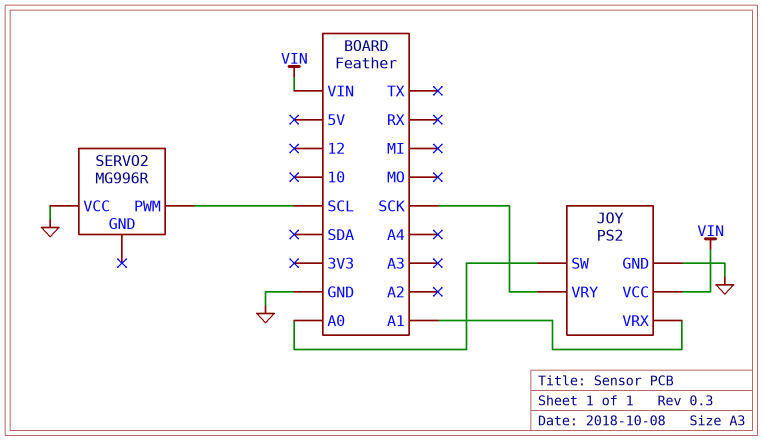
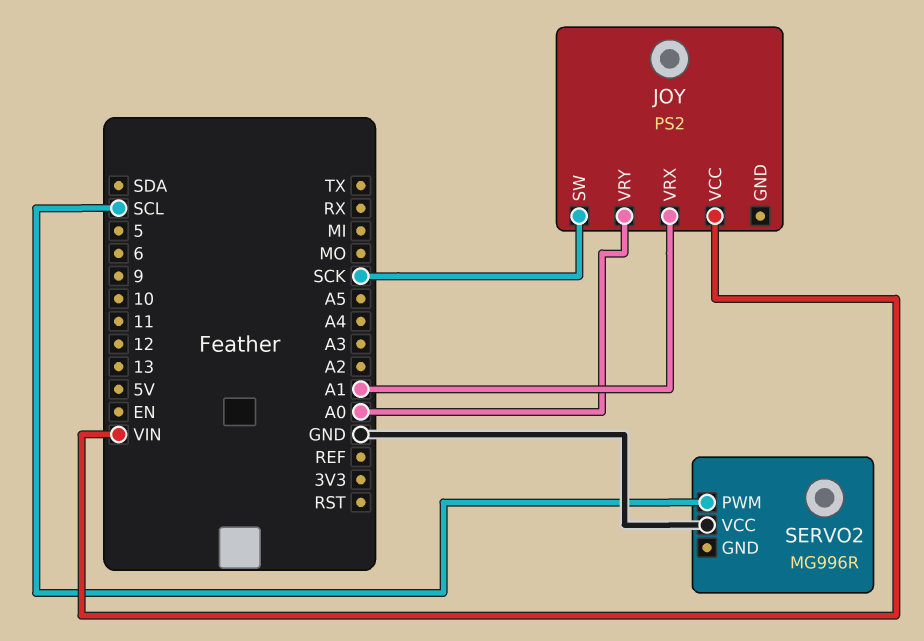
JOY pin GND: GND -> none
JOY pin SW: A0 -> SCK
JOY pin VRY: SCK -> A0

